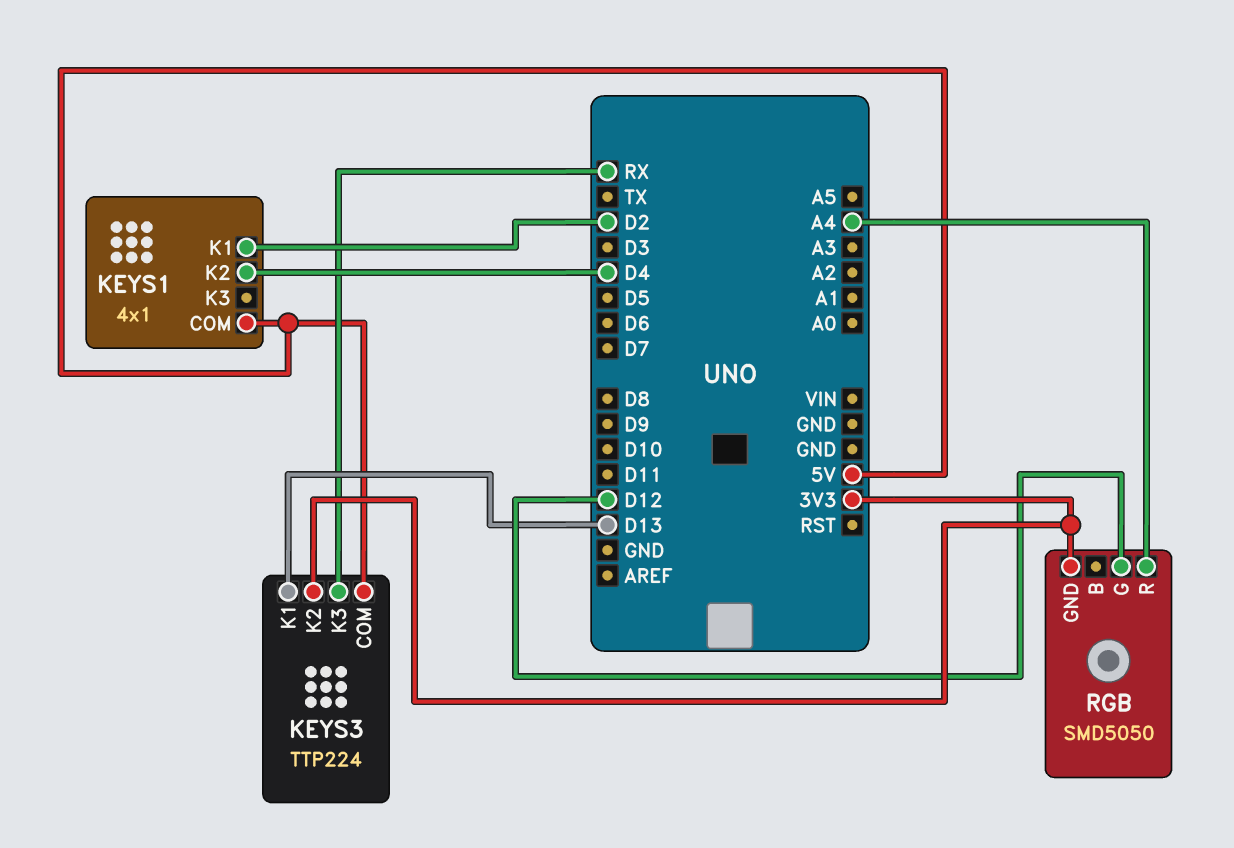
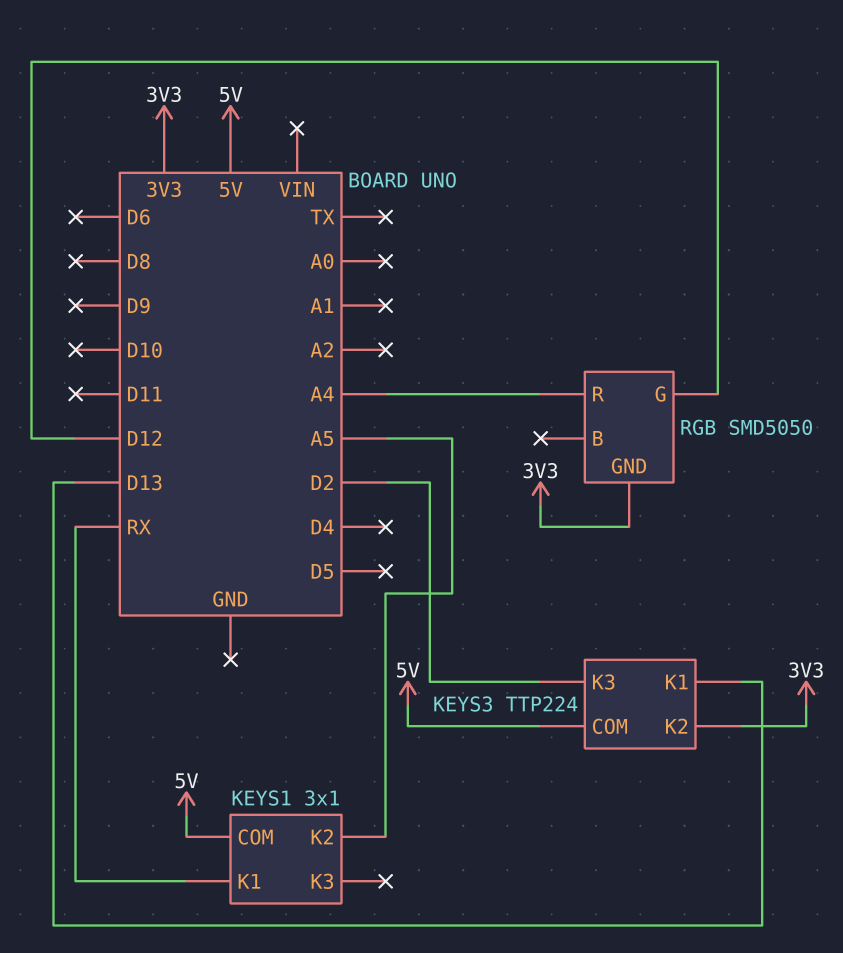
KEYS1: 4x1 -> 3x1
KEYS1 pin K1: D2 -> RX
KEYS1 pin K2: D4 -> A5
KEYS3 pin K3: RX -> D2

